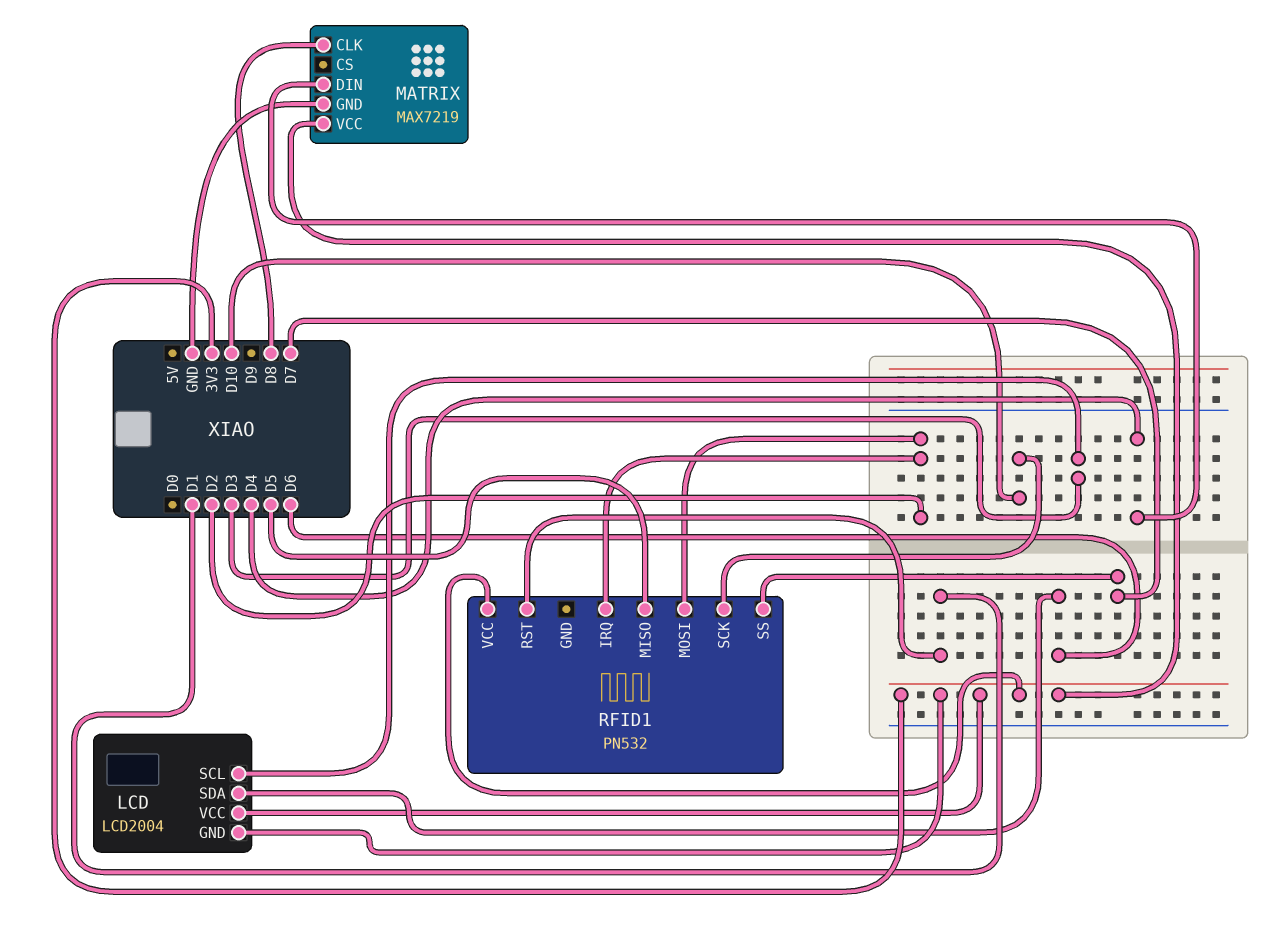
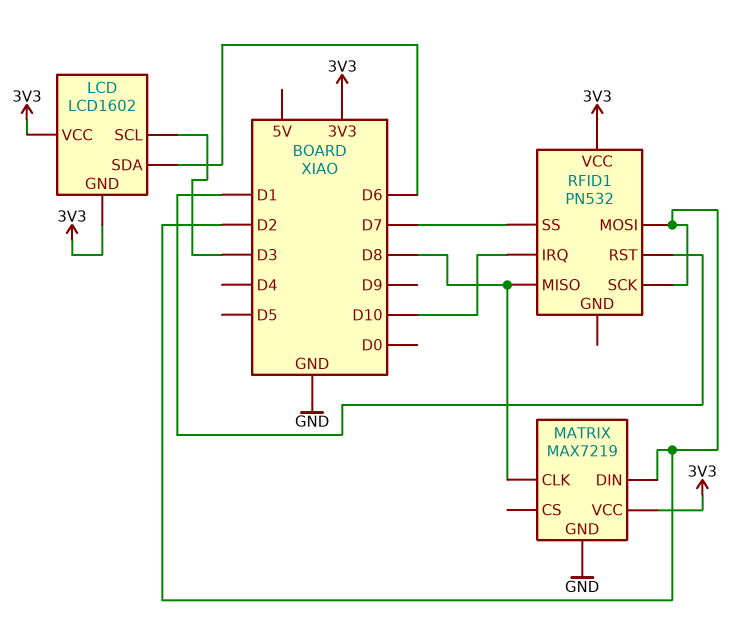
LCD: LCD2004 -> LCD1602
MATRIX pin DIN: D4 -> D2
RFID1 pin IRQ: D2 -> D10
RFID1 pin MISO: D5 -> D8
RFID1 pin SCK: D10 -> D2

